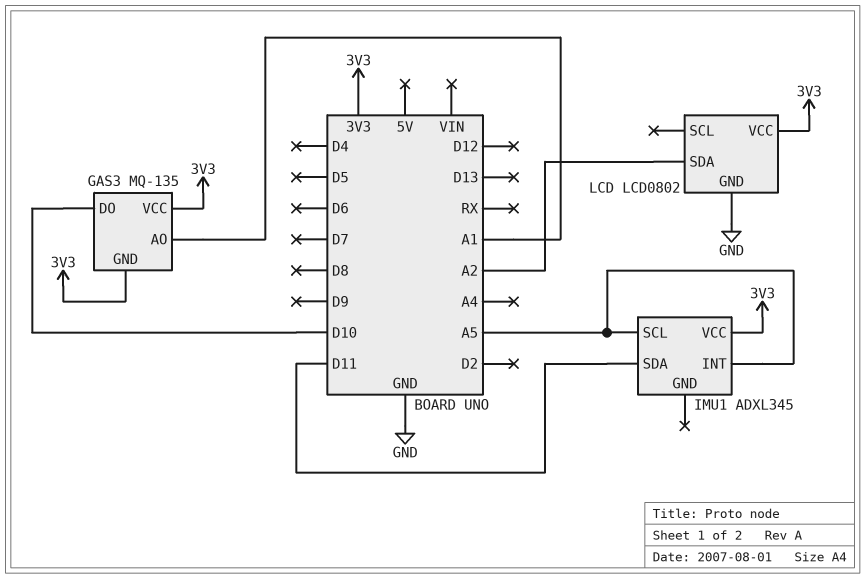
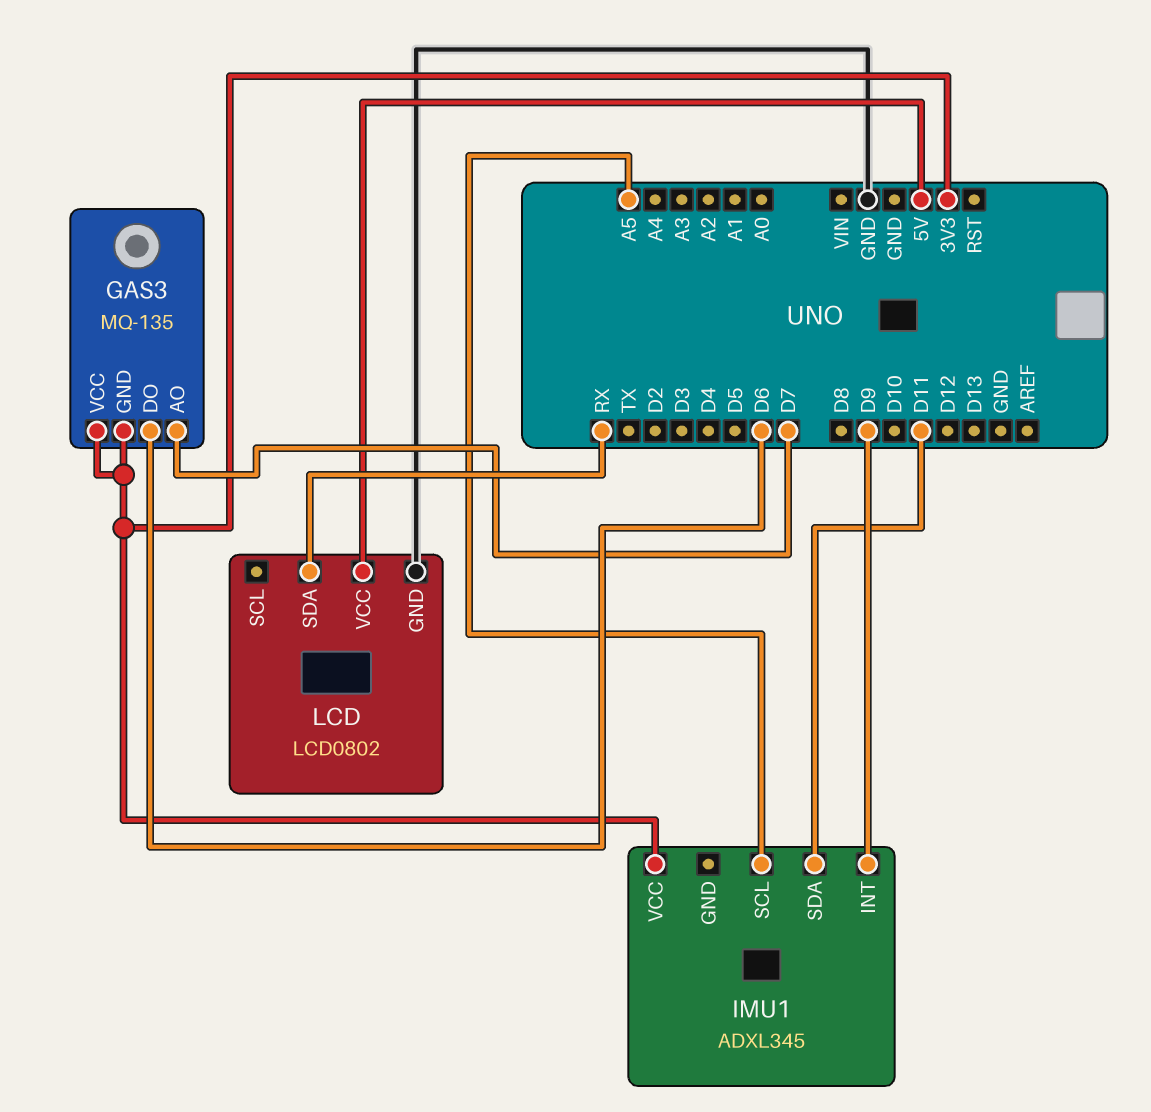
GAS3 pin AO: A1 -> D7
GAS3 pin DO: D10 -> D6
IMU1 pin INT: A5 -> D9
LCD pin SDA: A2 -> RX
LCD pin VCC: 3V3 -> 5V

